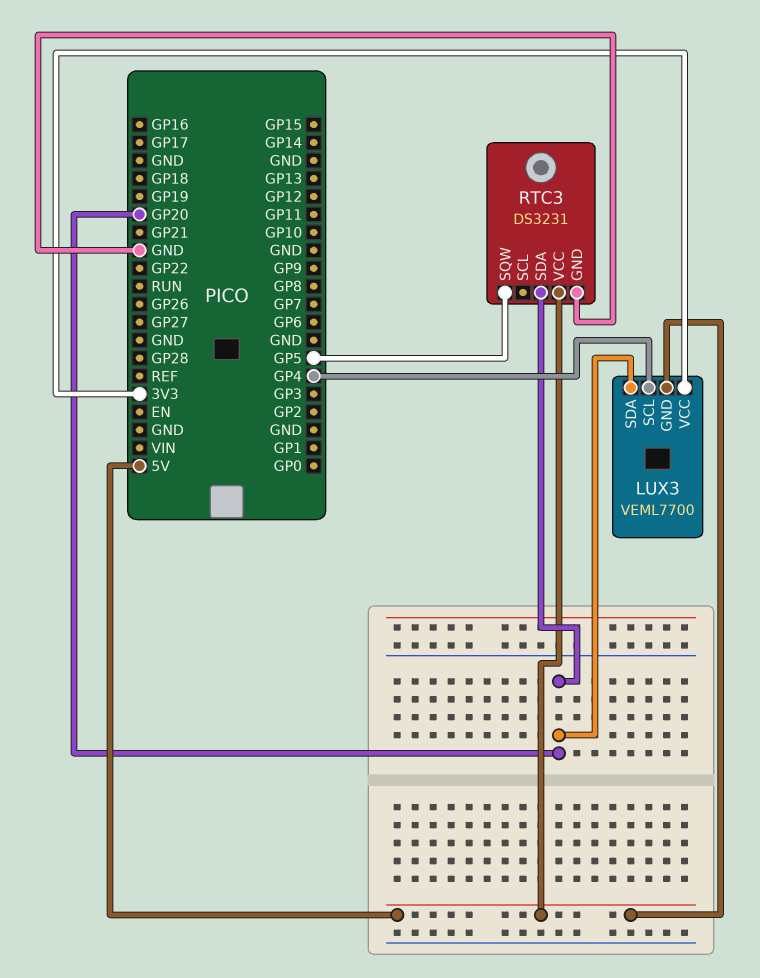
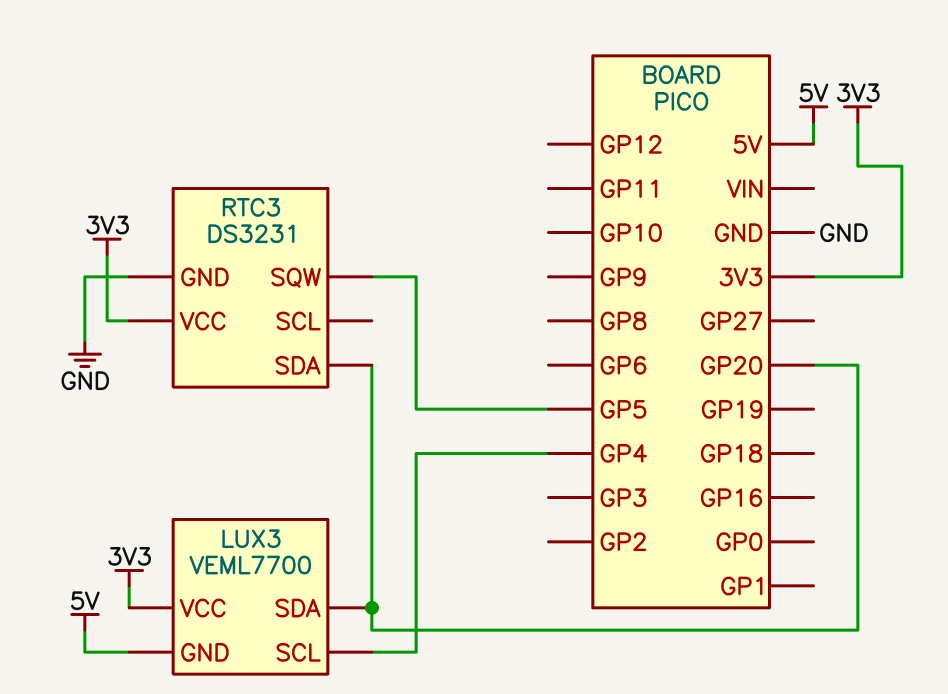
RTC3 pin VCC: 5V -> 3V3

